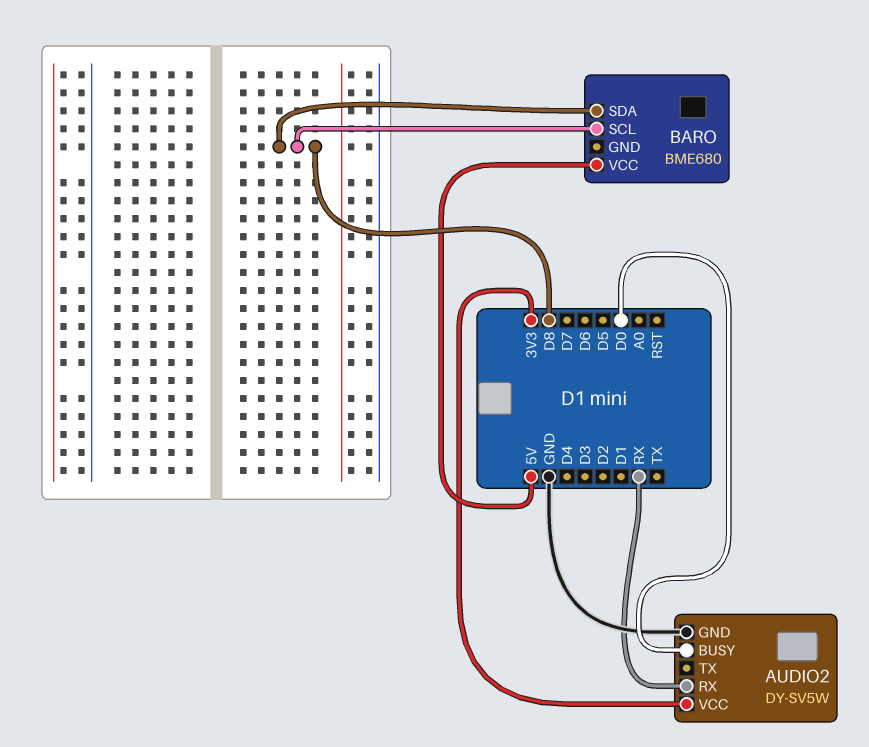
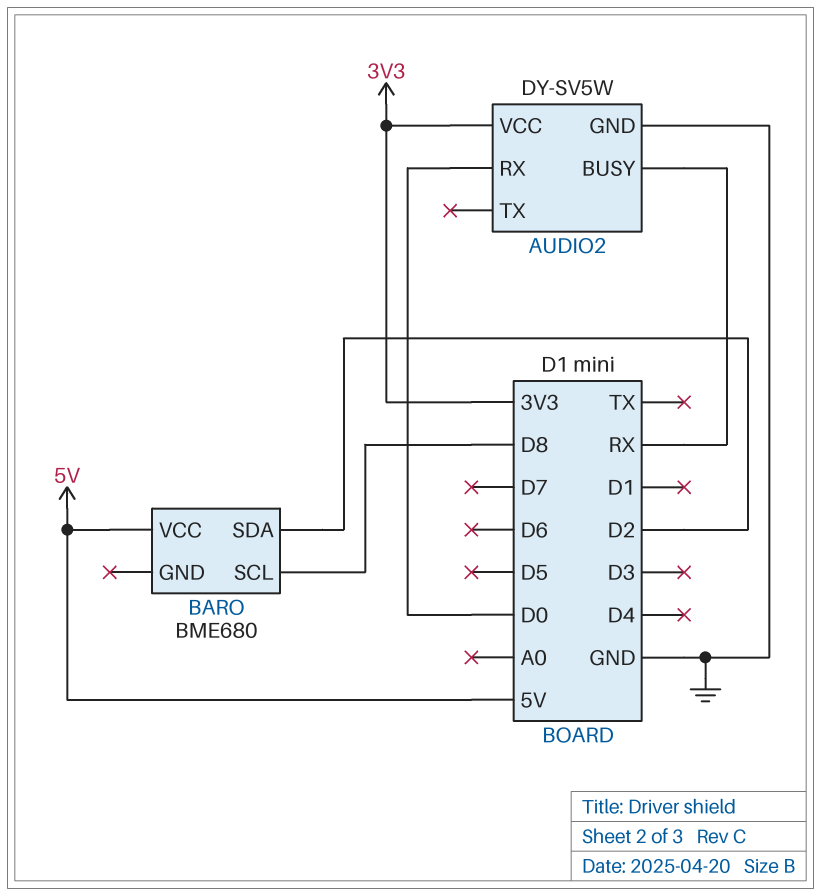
AUDIO2 pin BUSY: D0 -> RX
AUDIO2 pin RX: RX -> D0
BARO pin SDA: D8 -> D2

